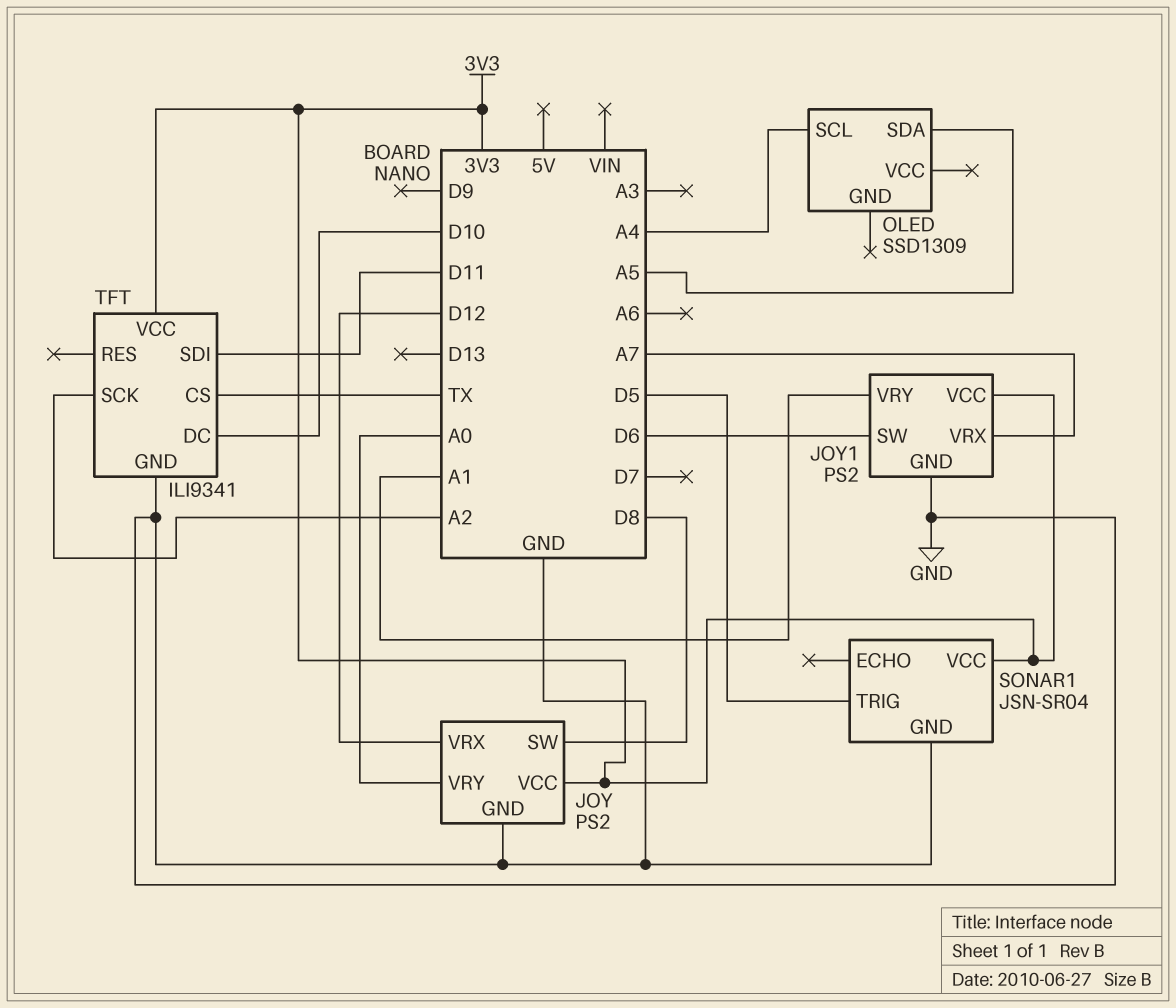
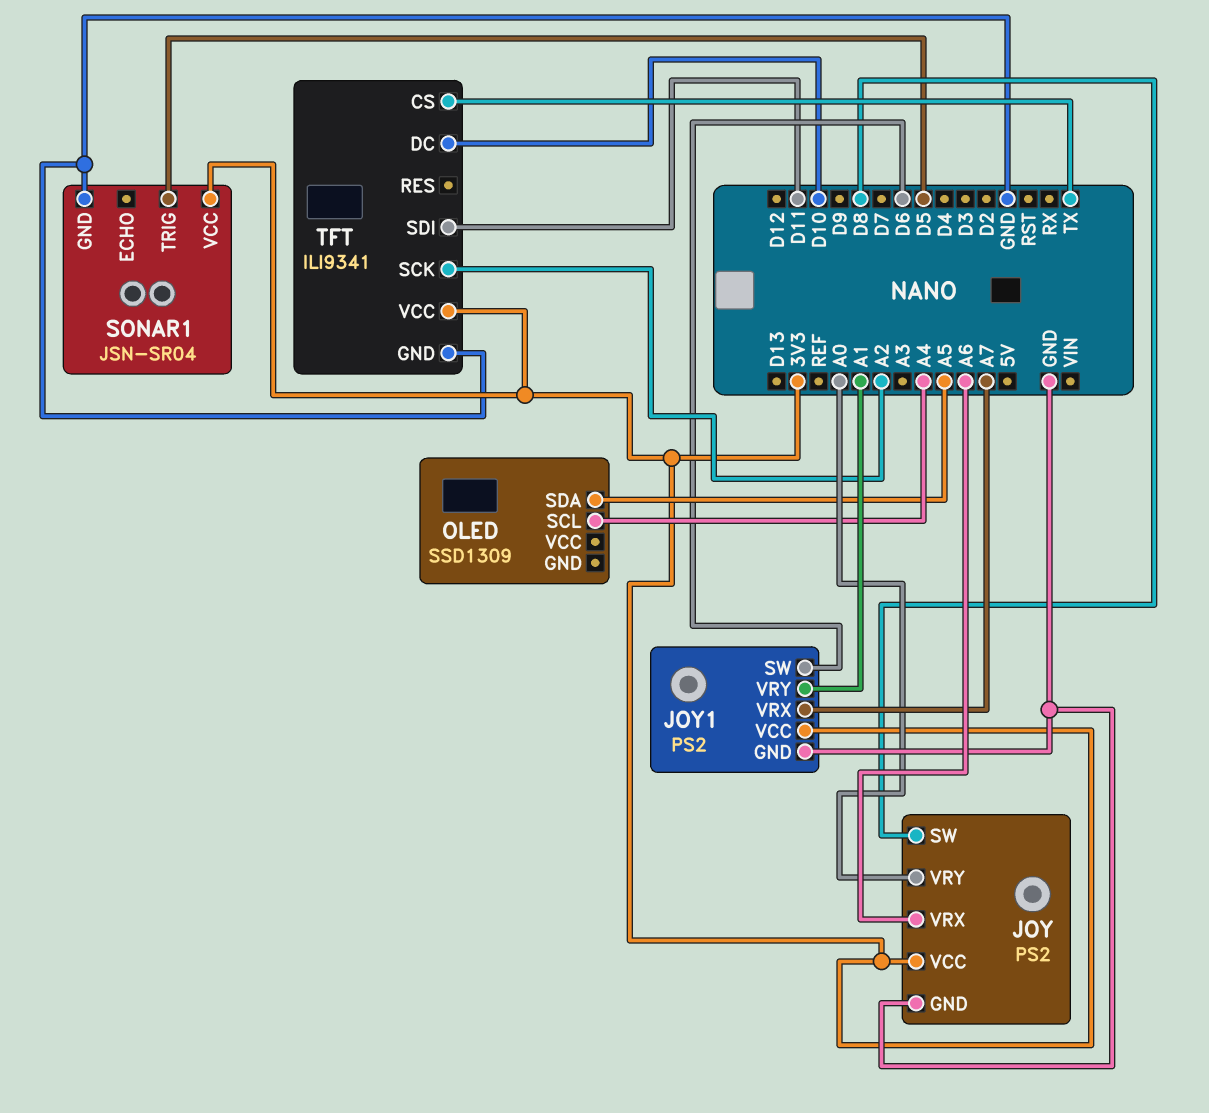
JOY pin VRX: D12 -> A6

